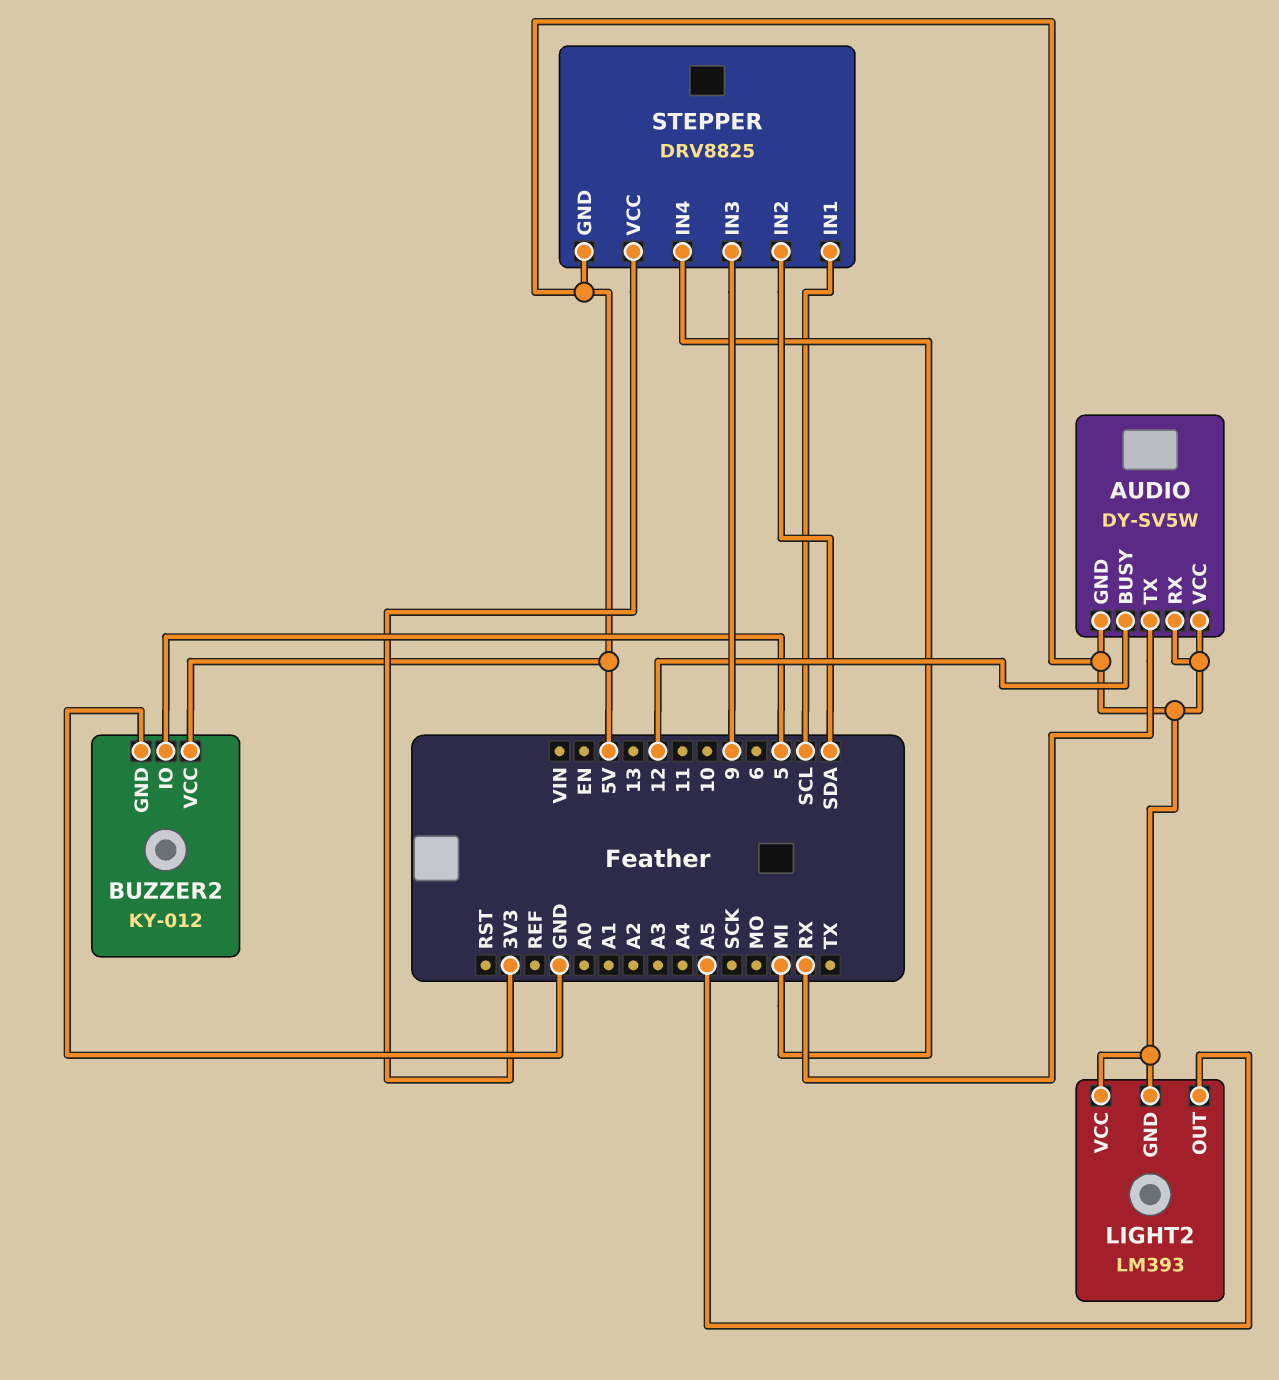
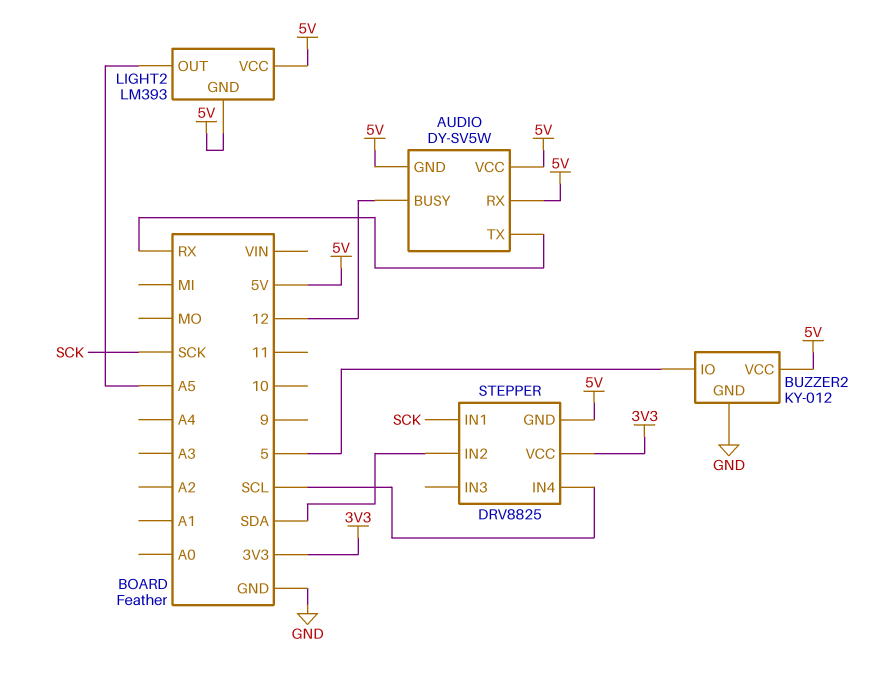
STEPPER pin IN1: SCL -> SCK
STEPPER pin IN3: 9 -> none
STEPPER pin IN4: MI -> SCL

